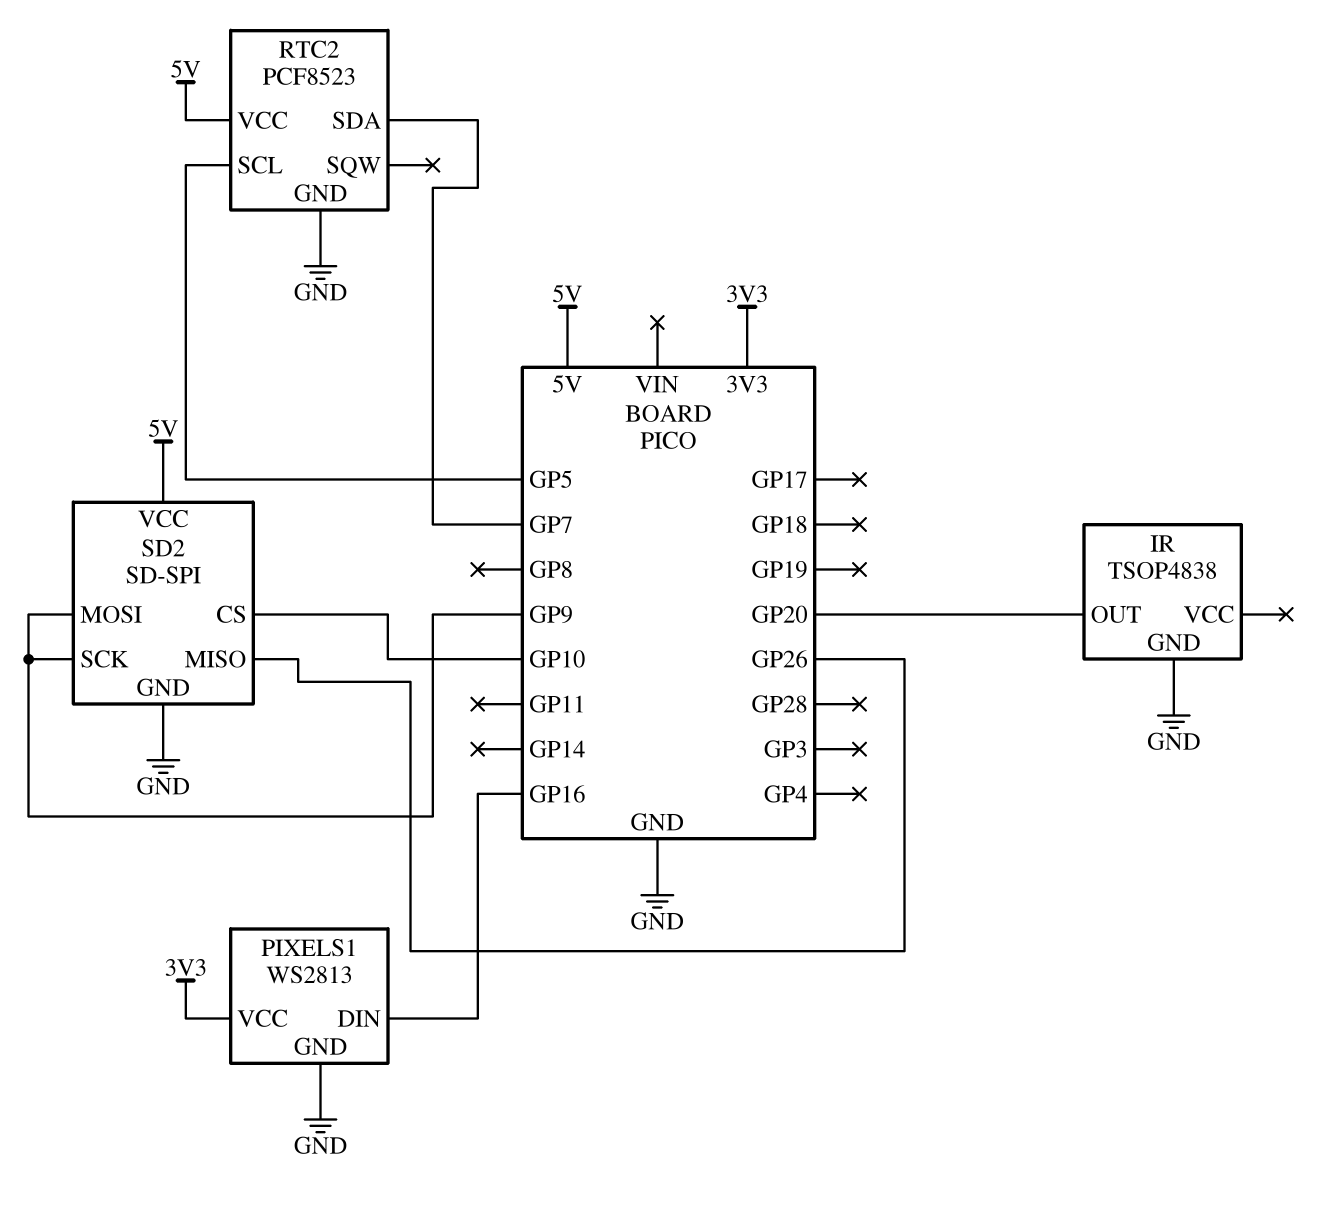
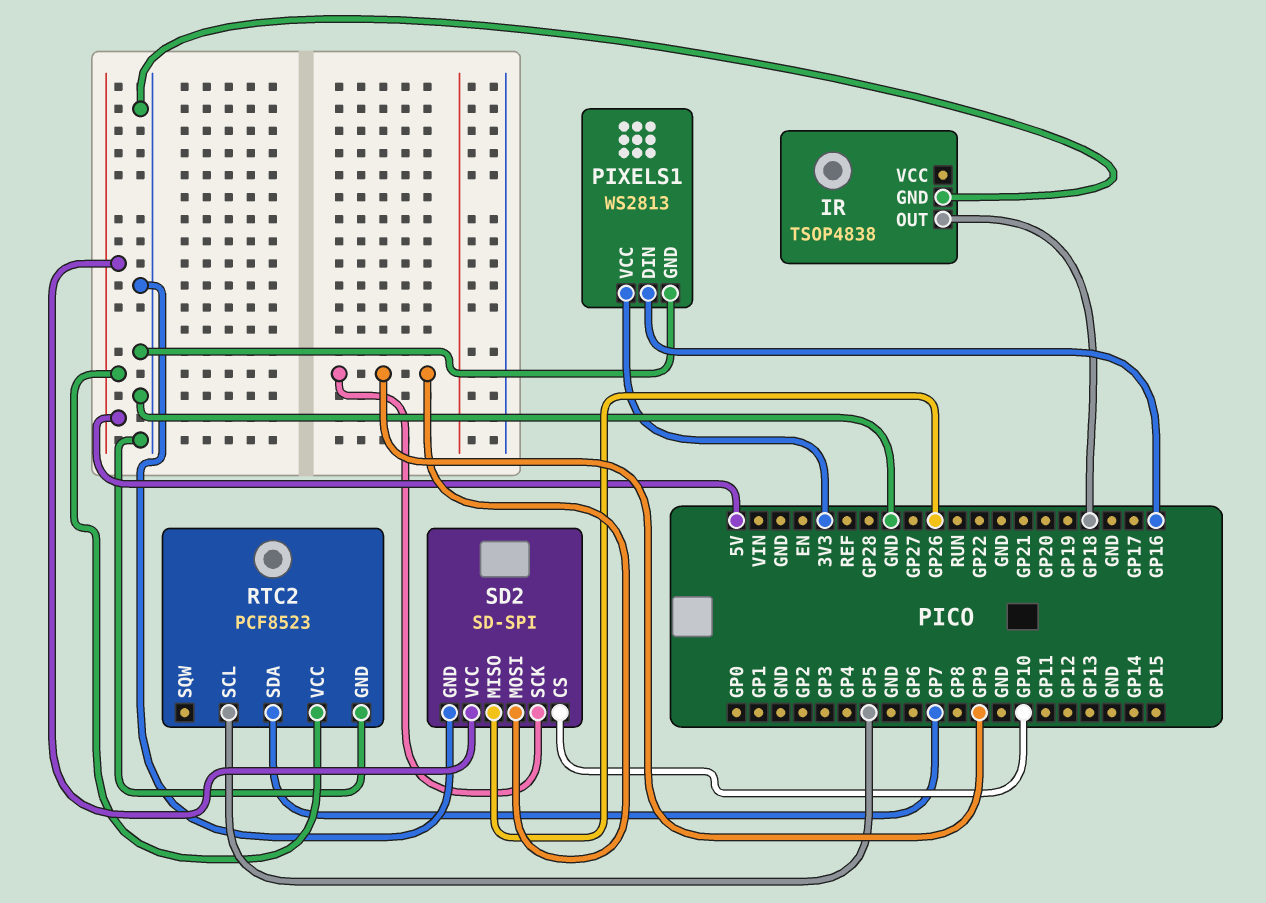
IR pin OUT: GP20 -> GP18

